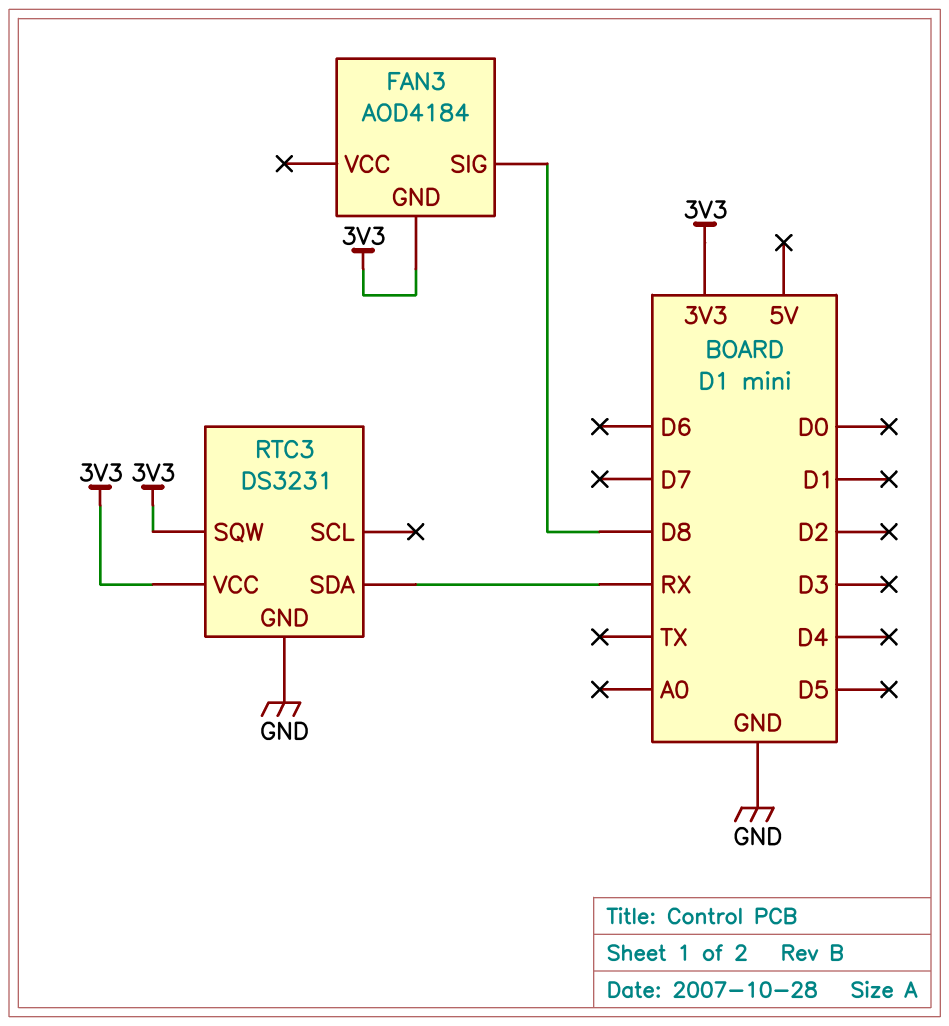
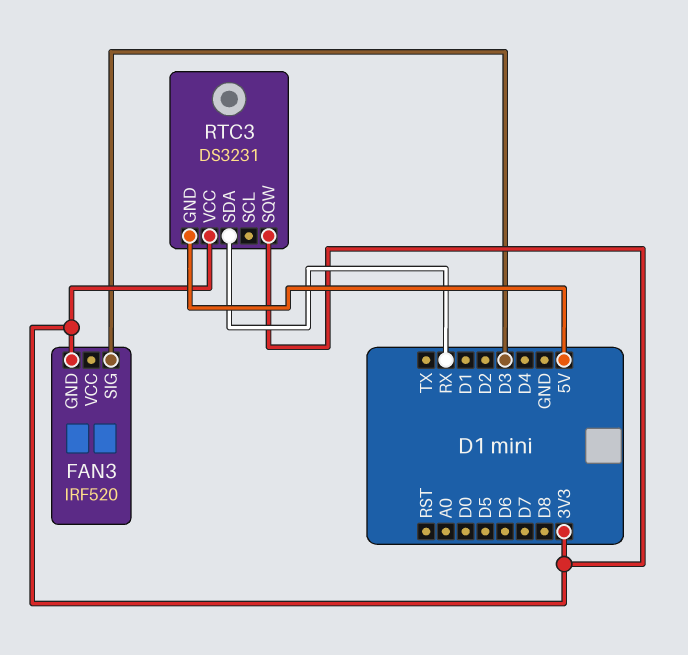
FAN3: AOD4184 -> IRF520
FAN3 pin SIG: D8 -> D3
RTC3 pin GND: GND -> 5V

